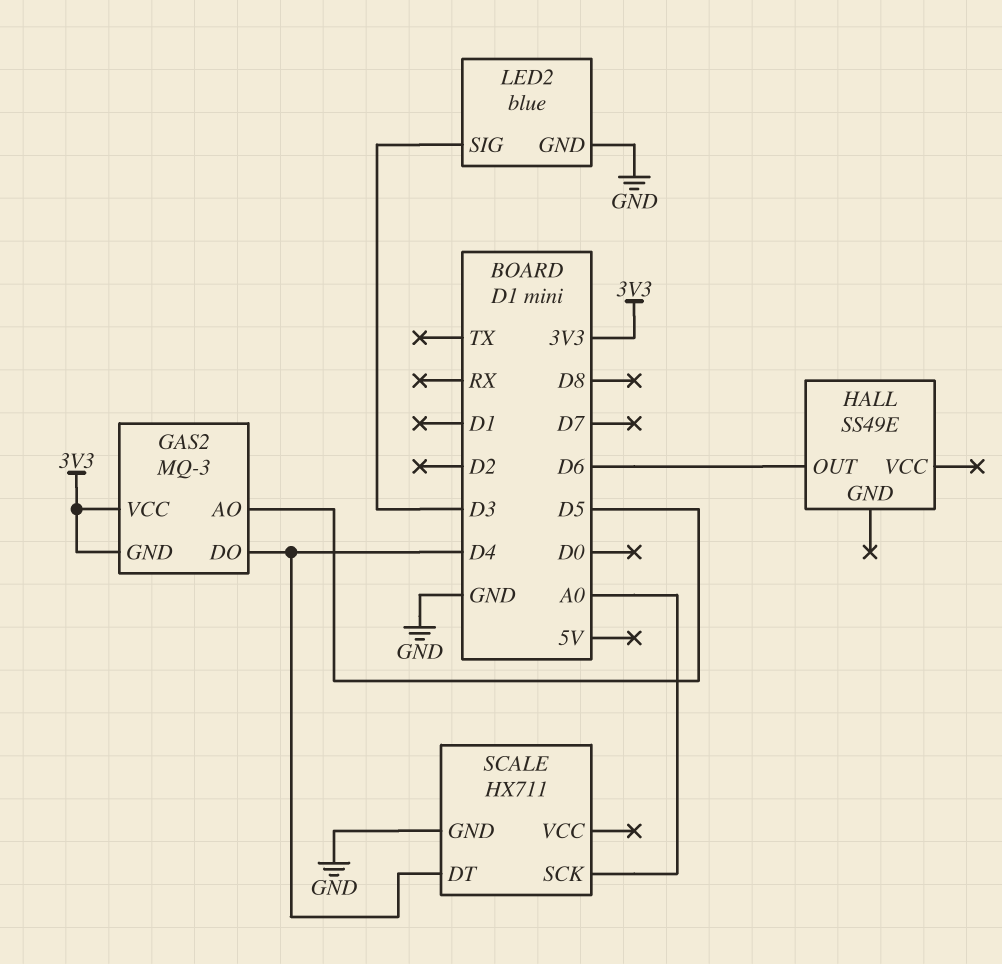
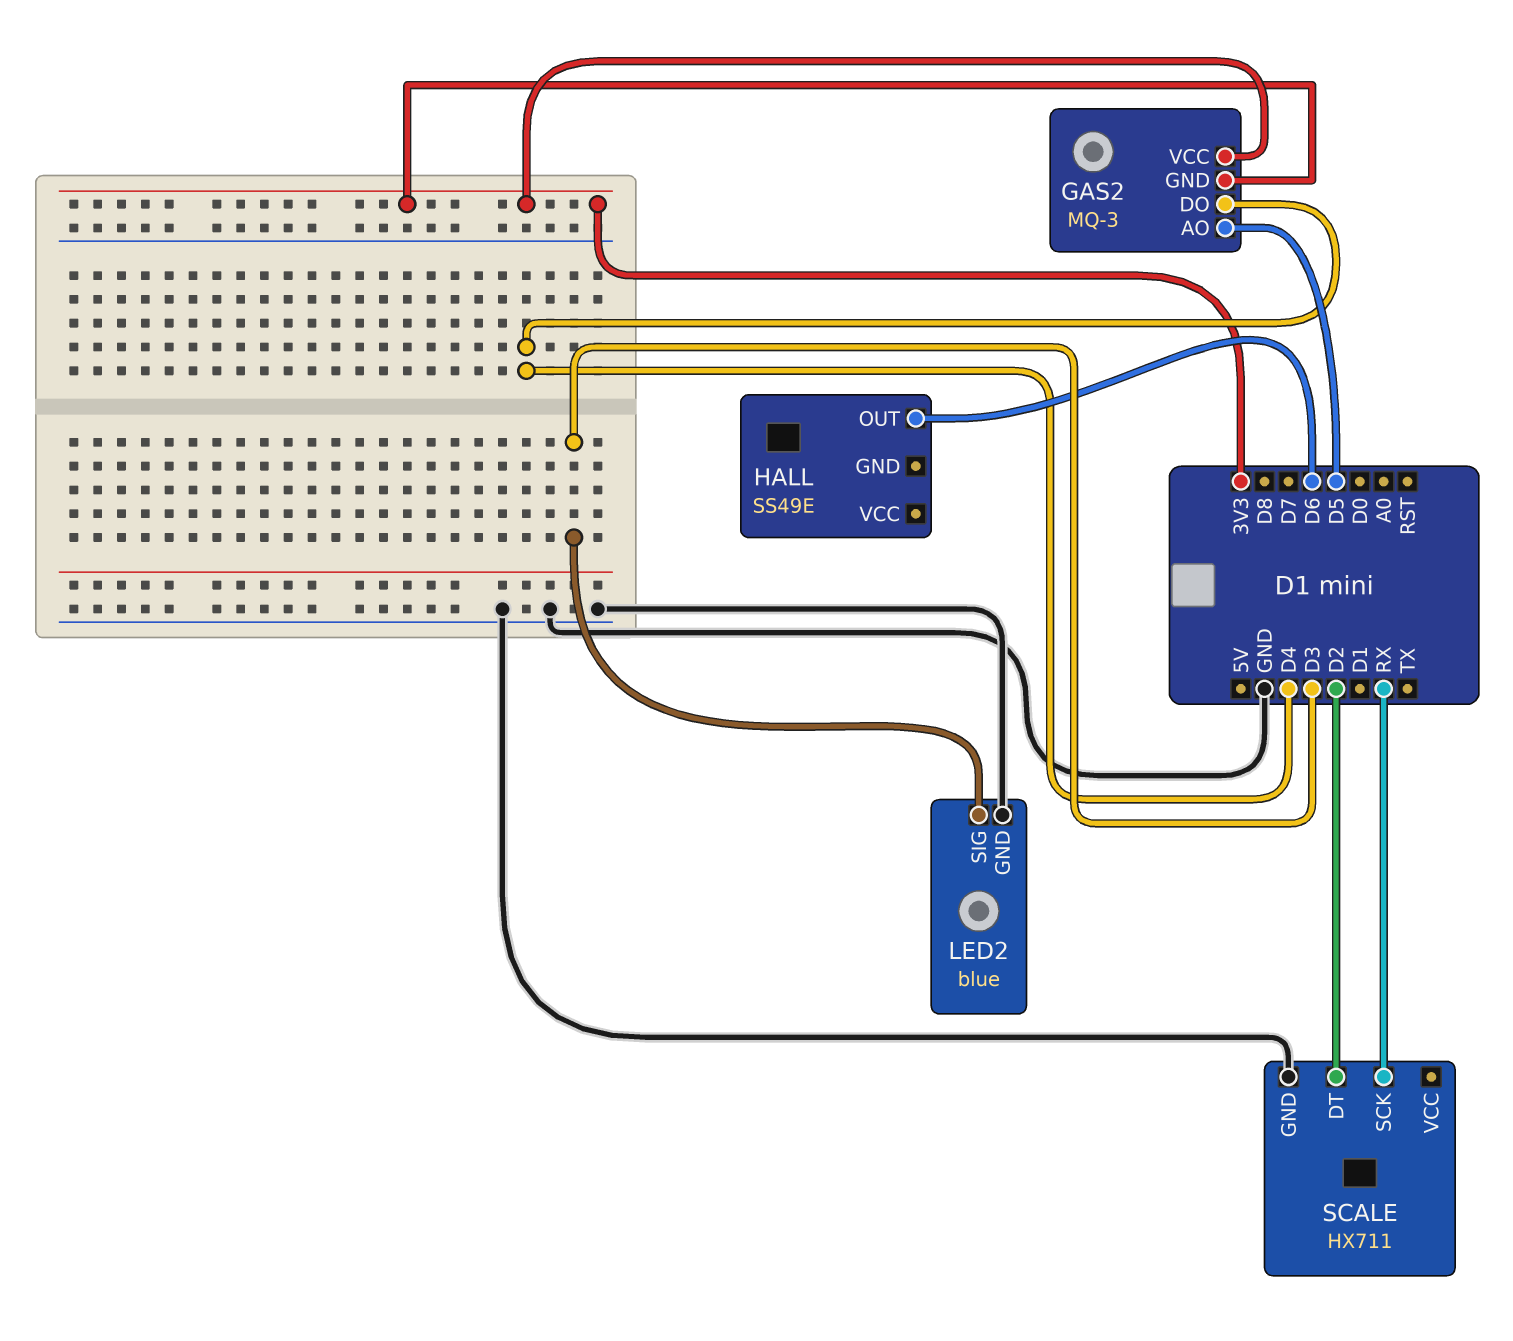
SCALE pin DT: D4 -> D2
SCALE pin SCK: A0 -> RX

